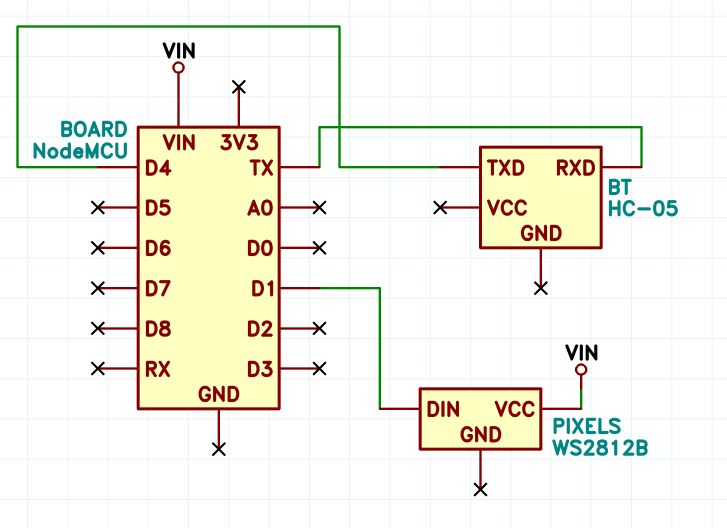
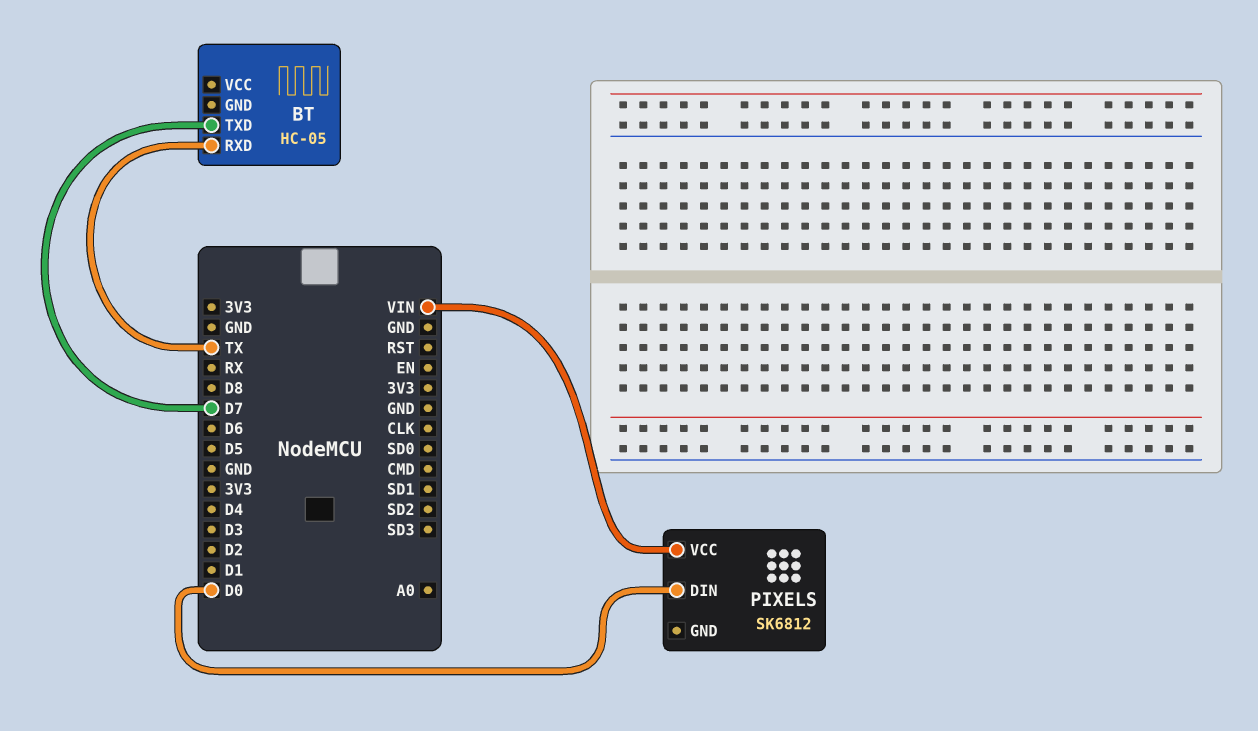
BT pin TXD: D4 -> D7
PIXELS: WS2812B -> SK6812
PIXELS pin DIN: D1 -> D0

